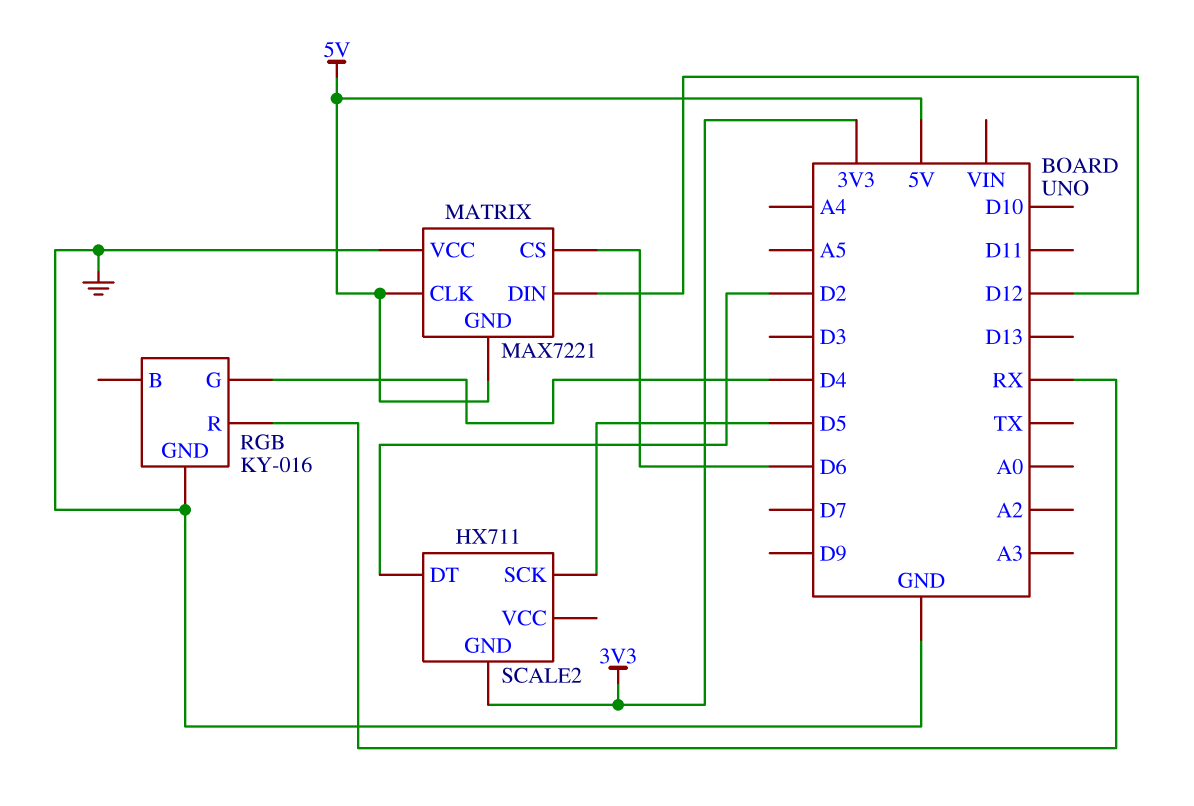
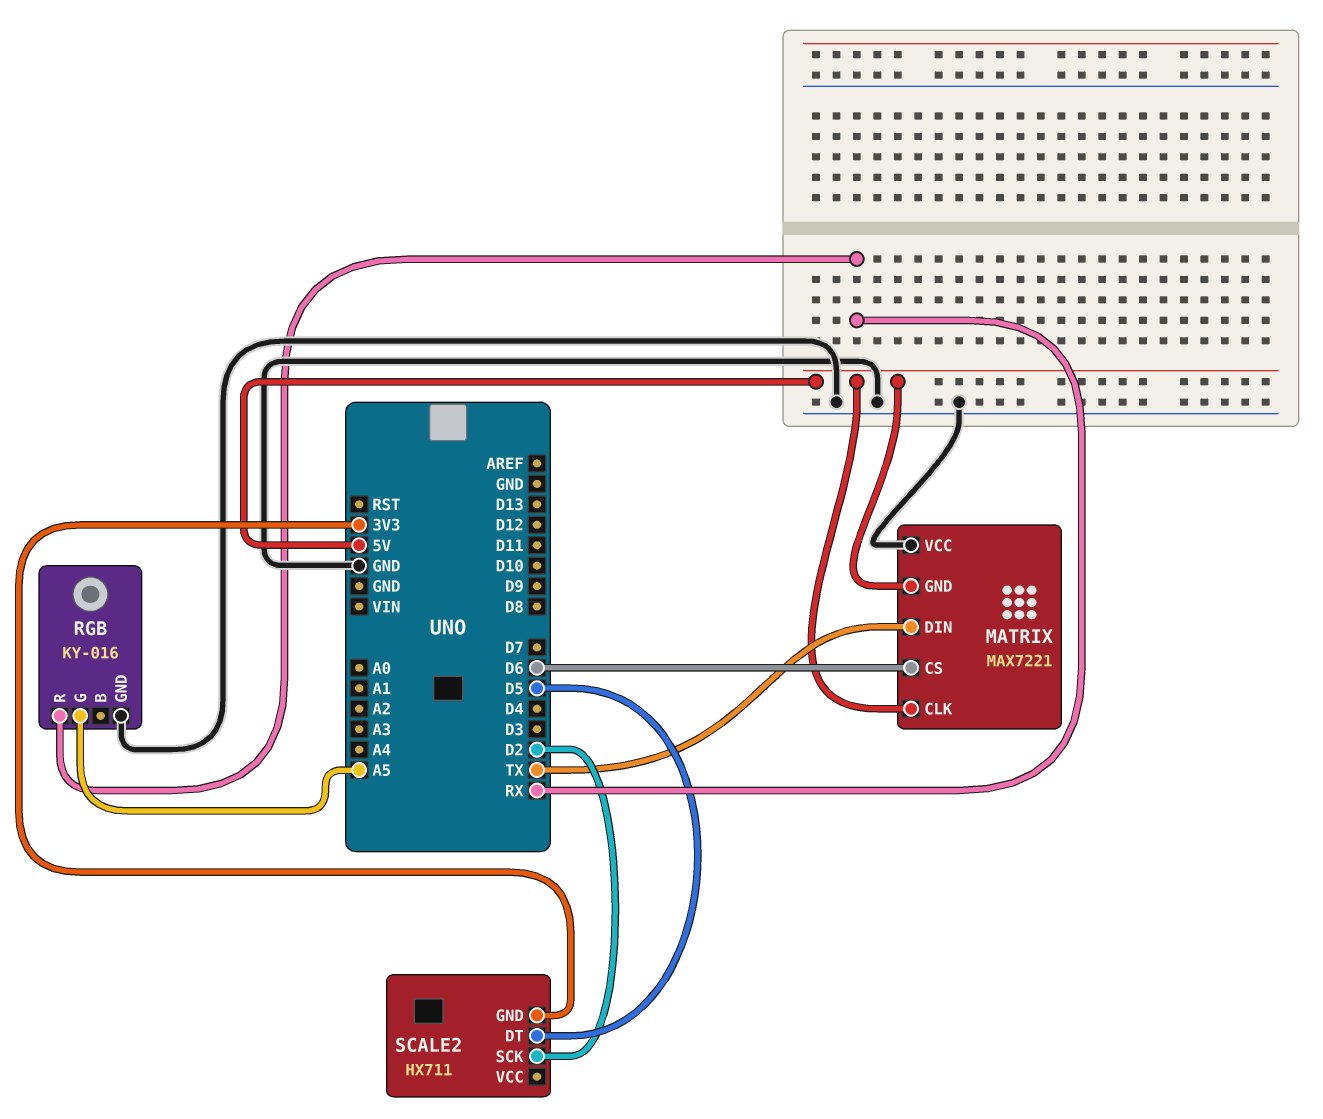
MATRIX pin DIN: D12 -> TX
RGB pin G: D4 -> A5
SCALE2 pin DT: D2 -> D5
SCALE2 pin SCK: D5 -> D2

